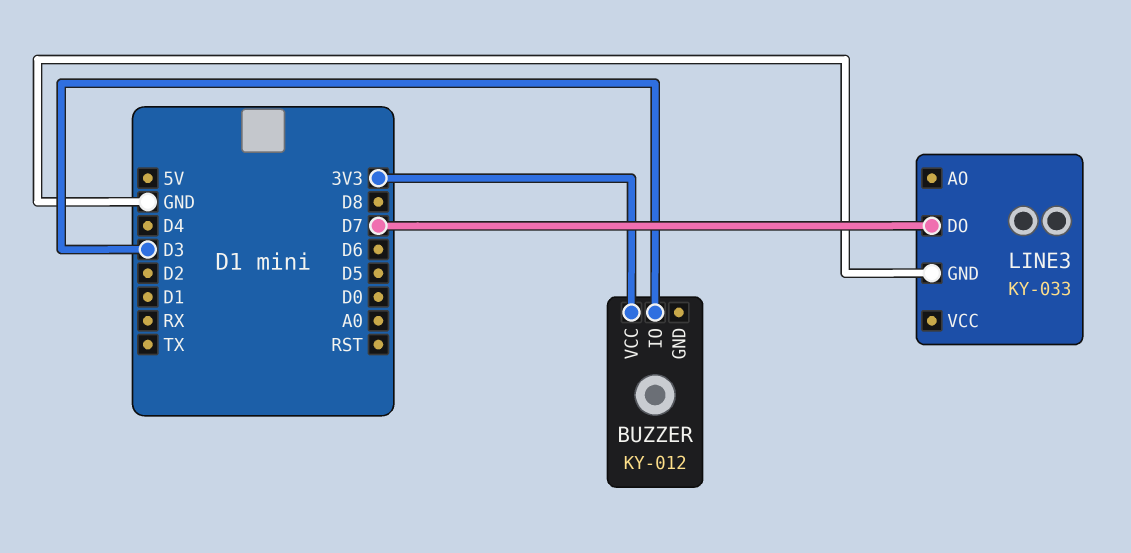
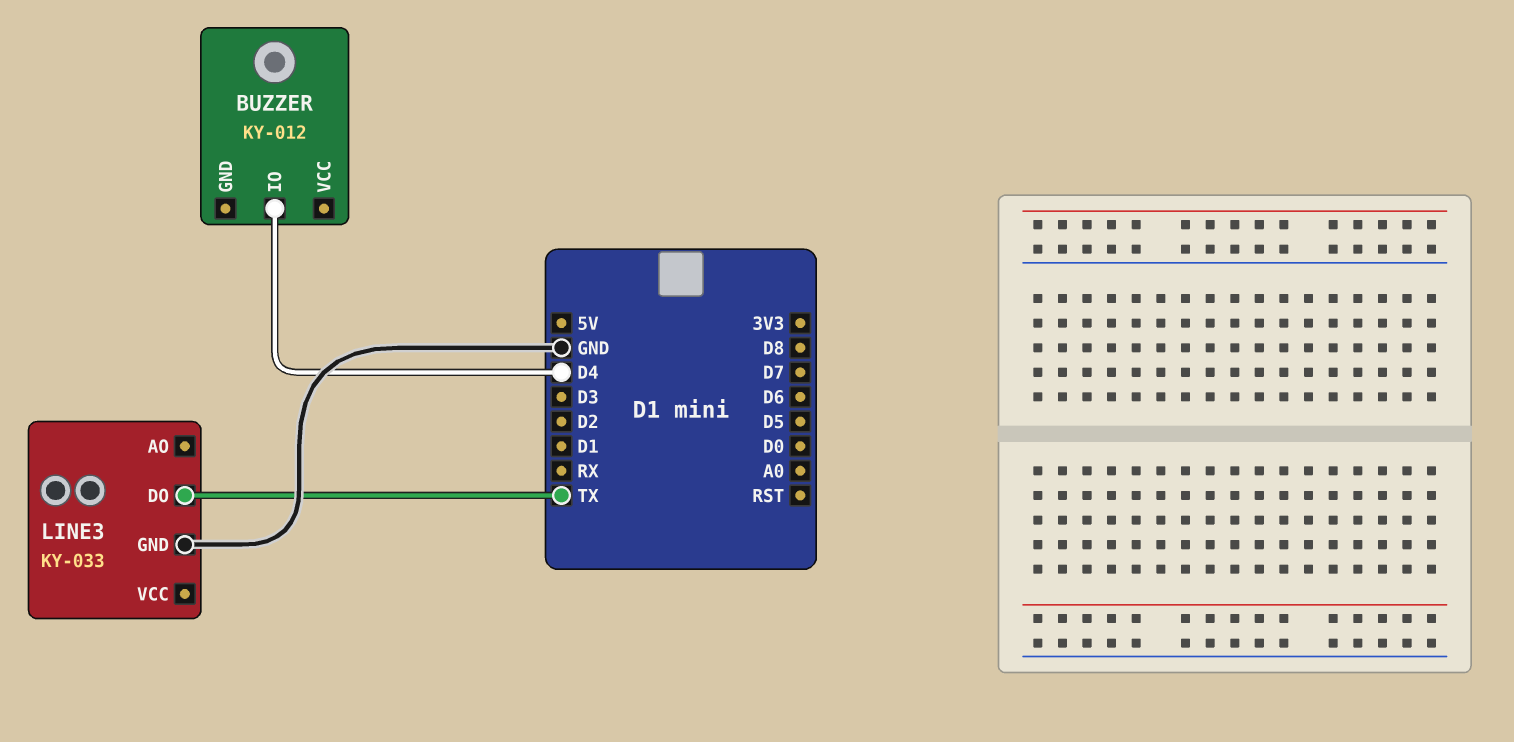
BUZZER pin IO: D3 -> D4
BUZZER pin VCC: 3V3 -> none
LINE3 pin DO: D7 -> TX

